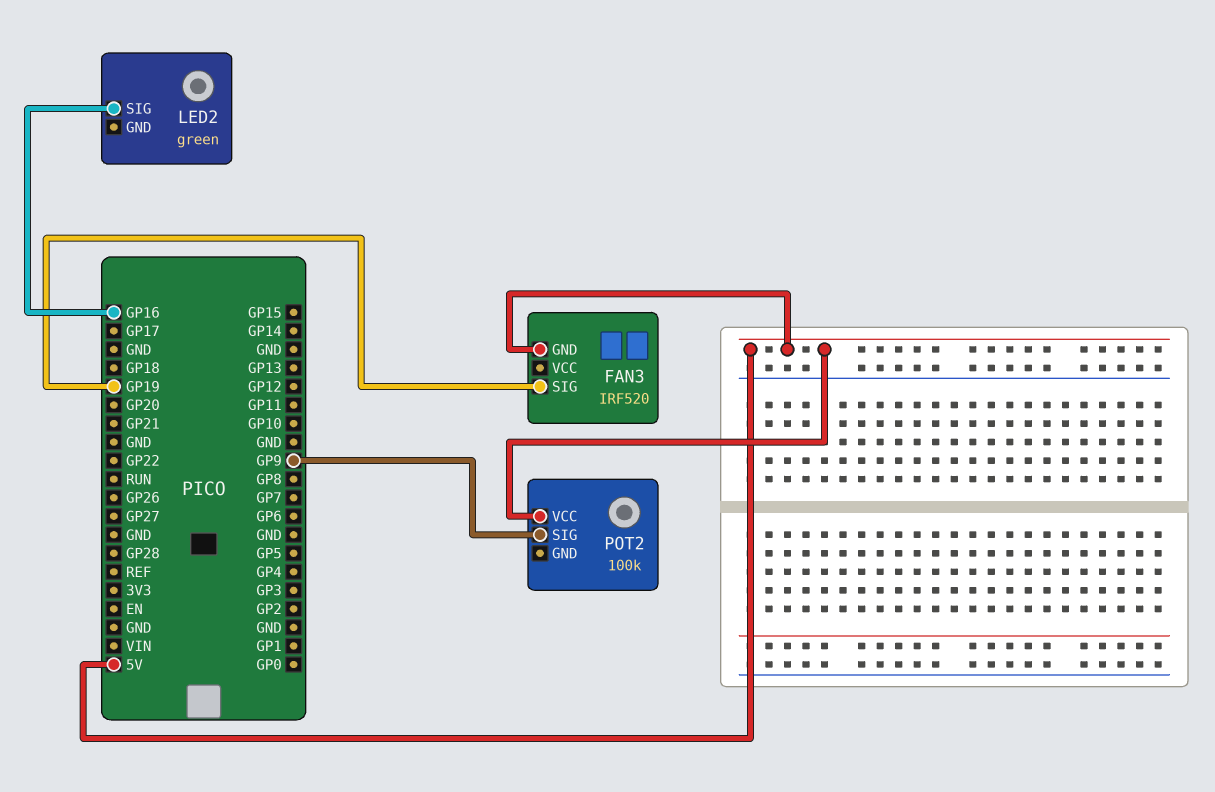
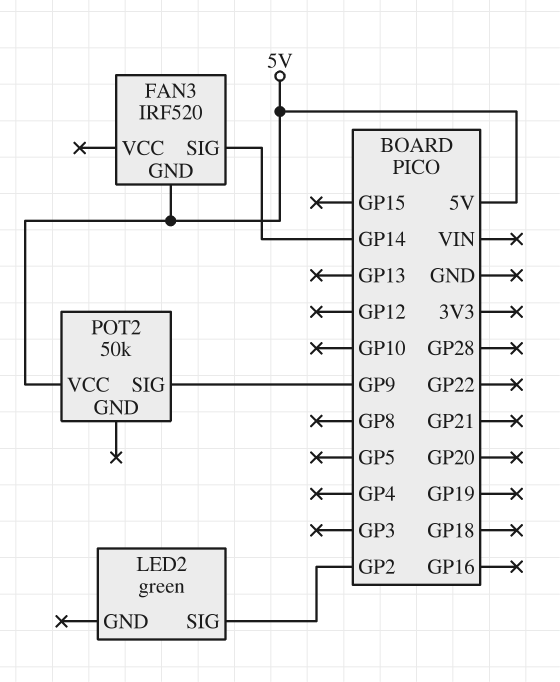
FAN3 pin SIG: GP19 -> GP14
LED2 pin SIG: GP16 -> GP2
POT2: 100k -> 50k

